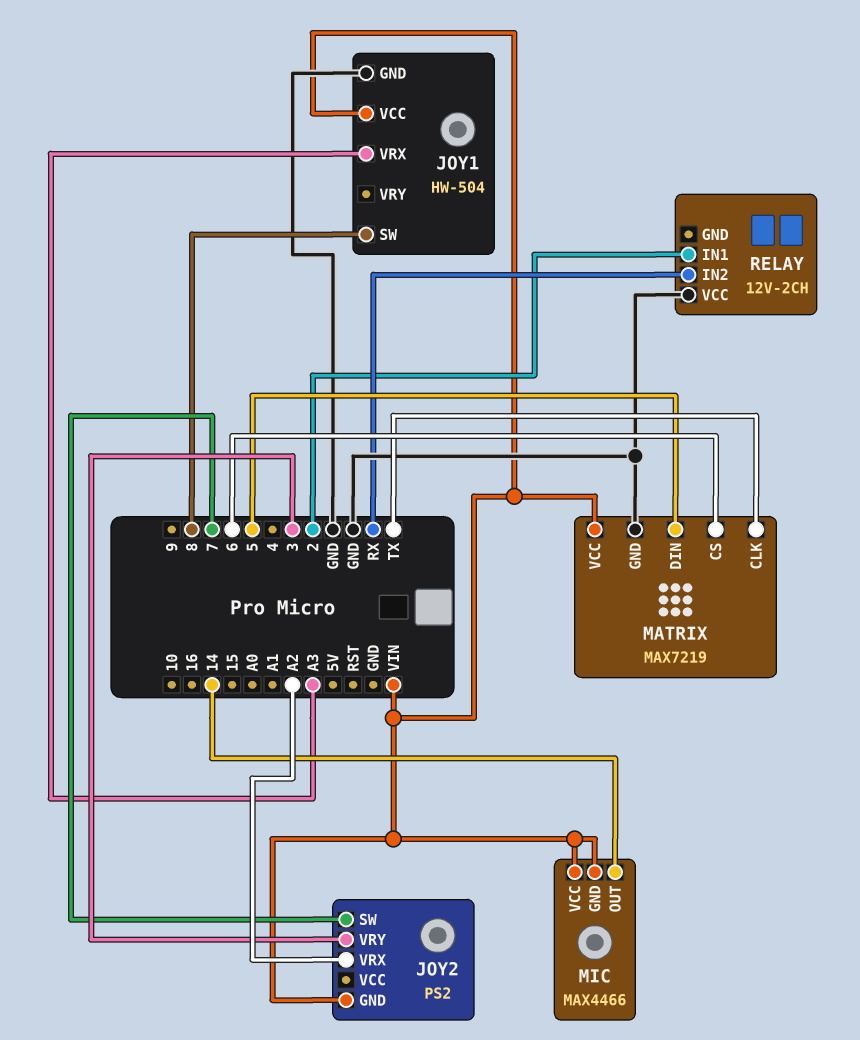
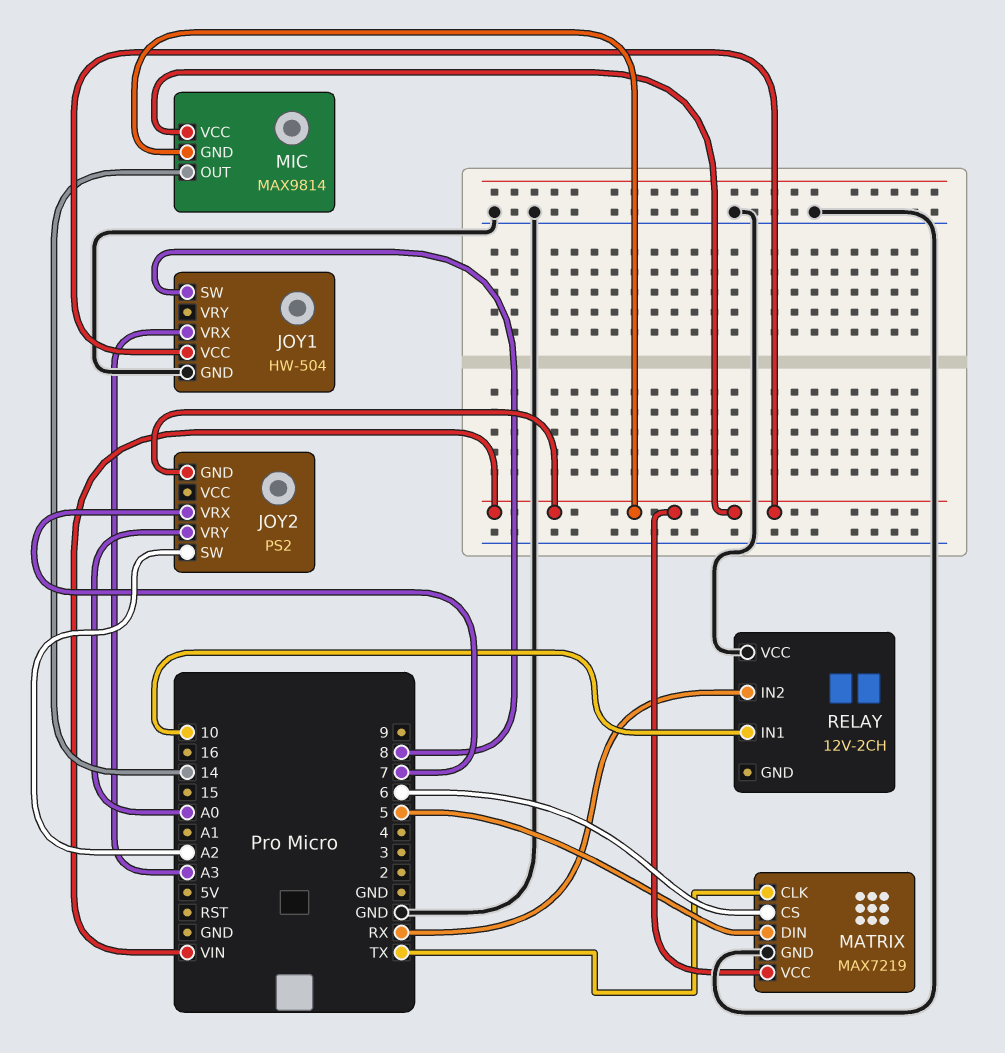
JOY2 pin SW: 7 -> A2
JOY2 pin VRX: A2 -> 7
JOY2 pin VRY: 3 -> A0
MIC: MAX4466 -> MAX9814
RELAY pin IN1: 2 -> 10

